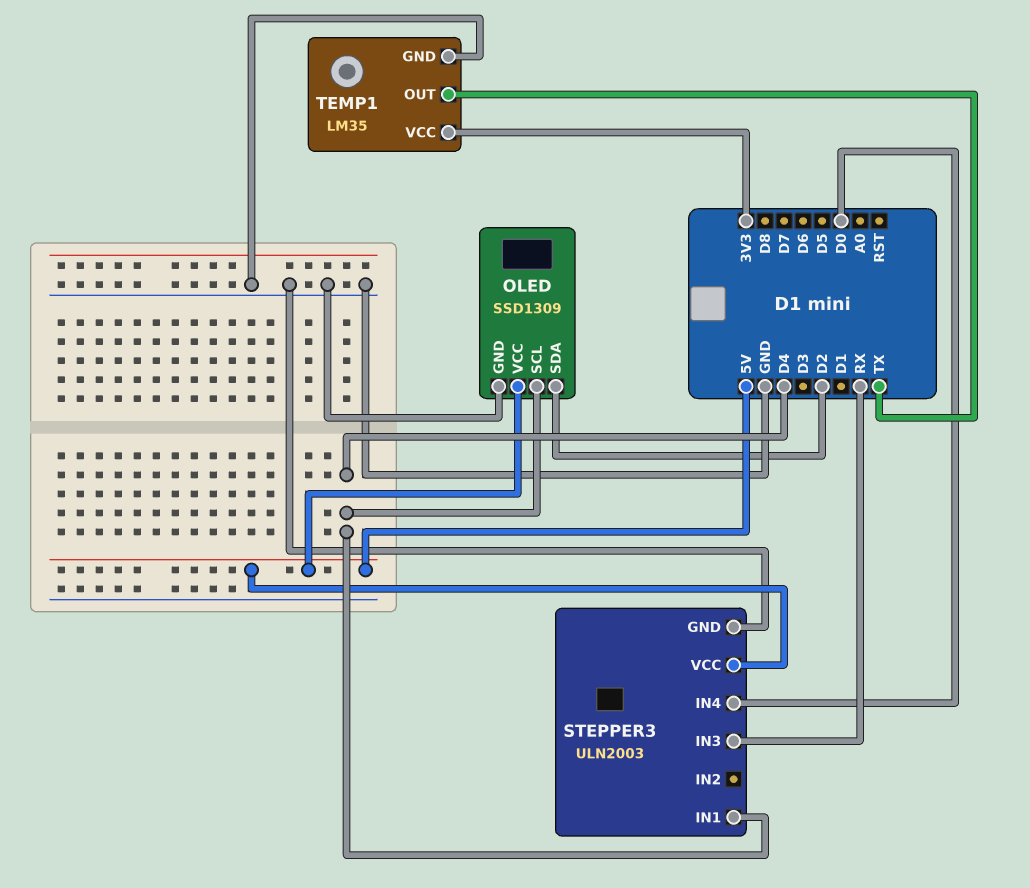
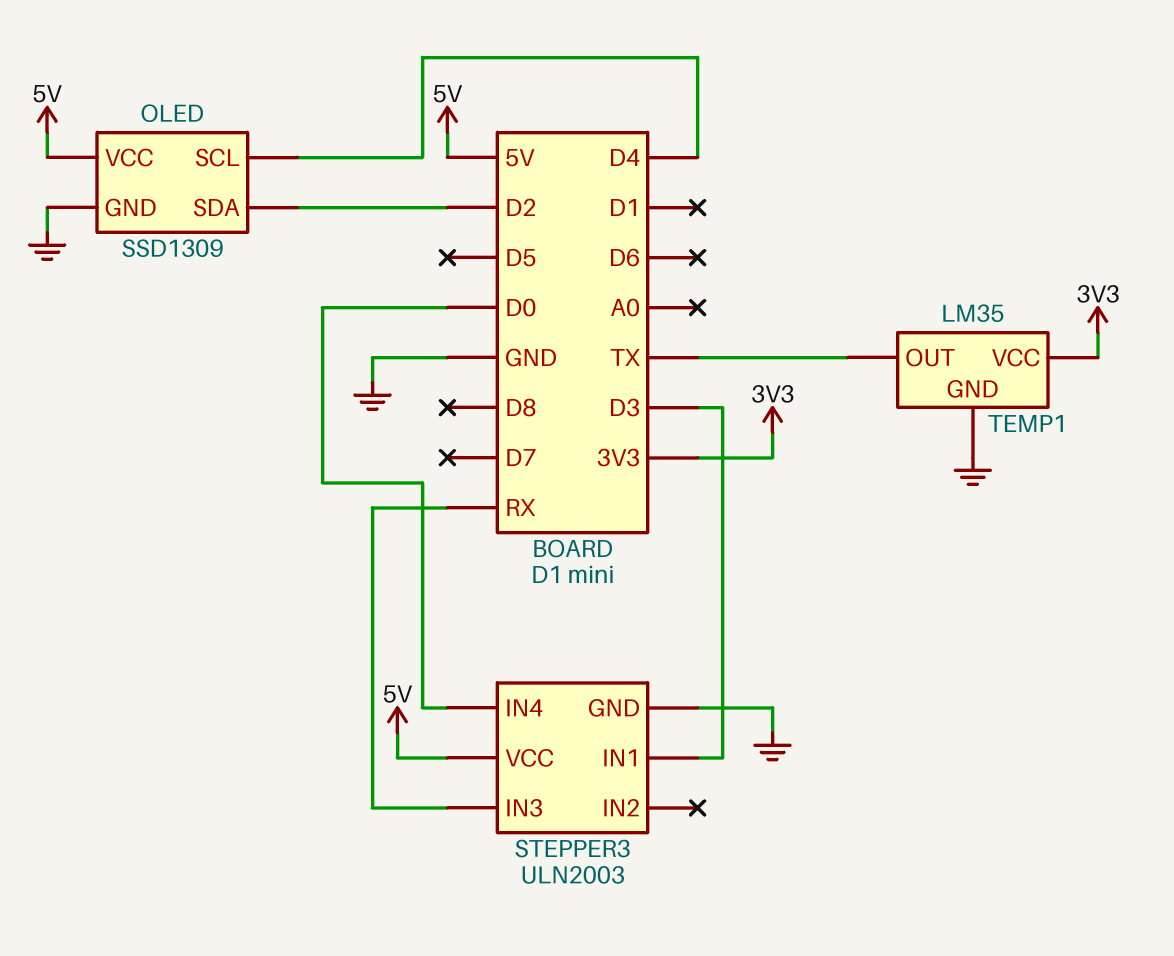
STEPPER3 pin IN1: D4 -> D3

